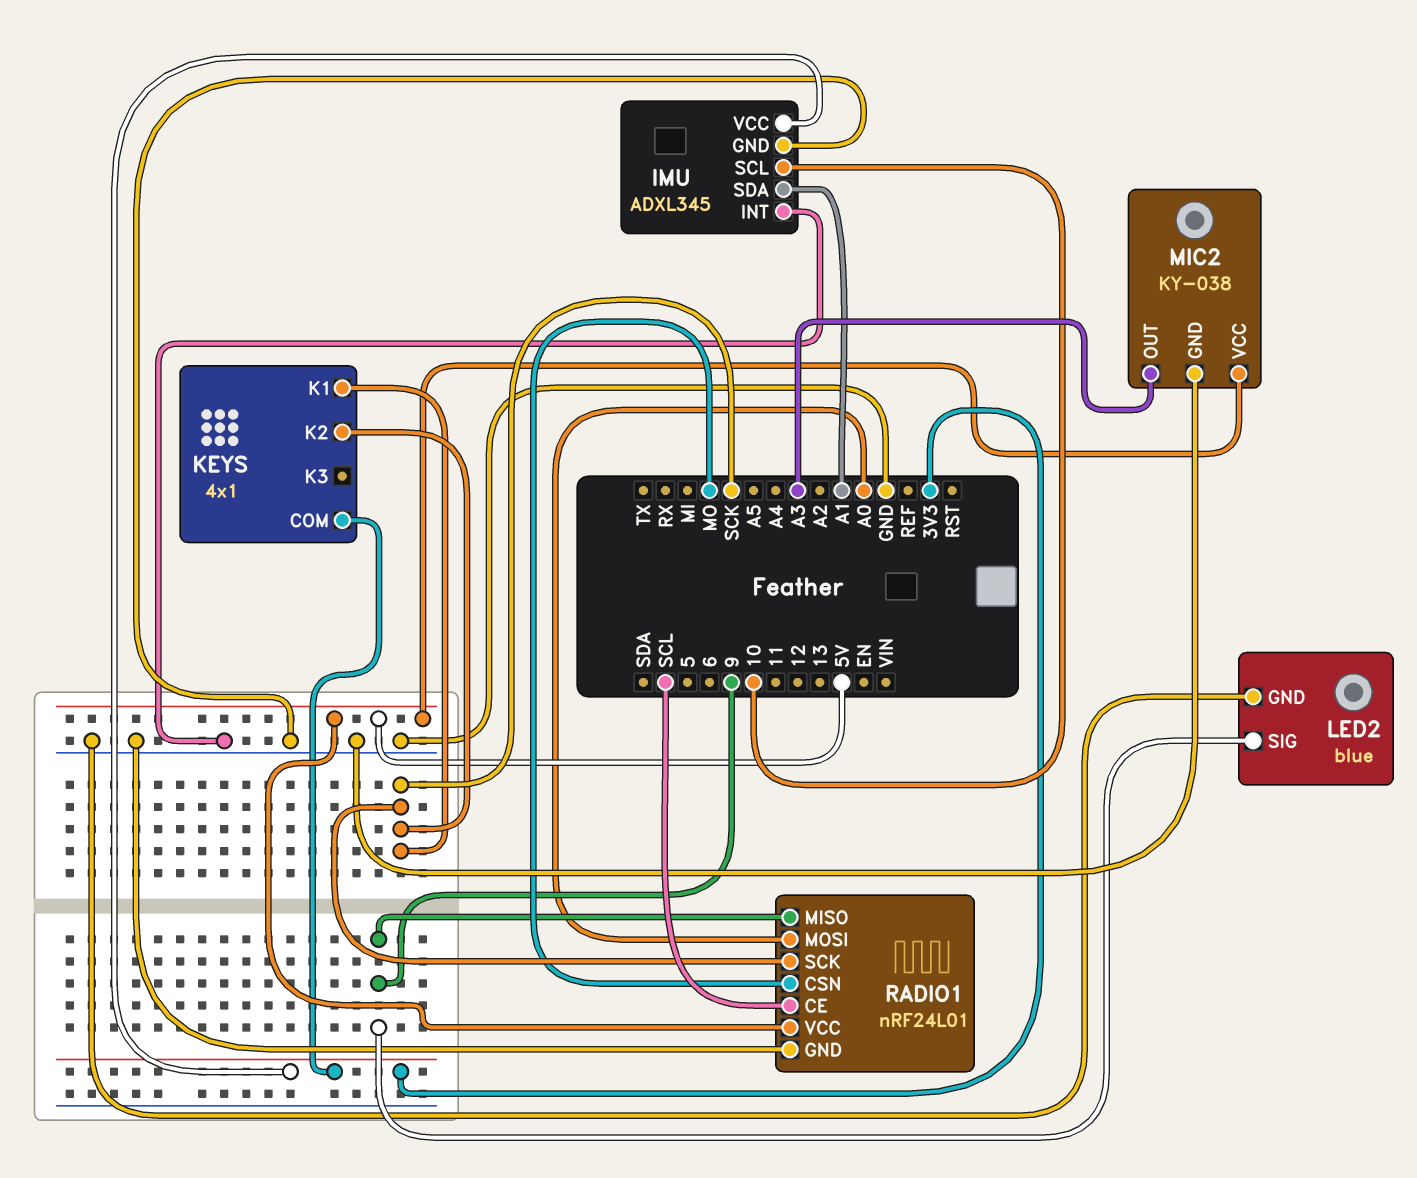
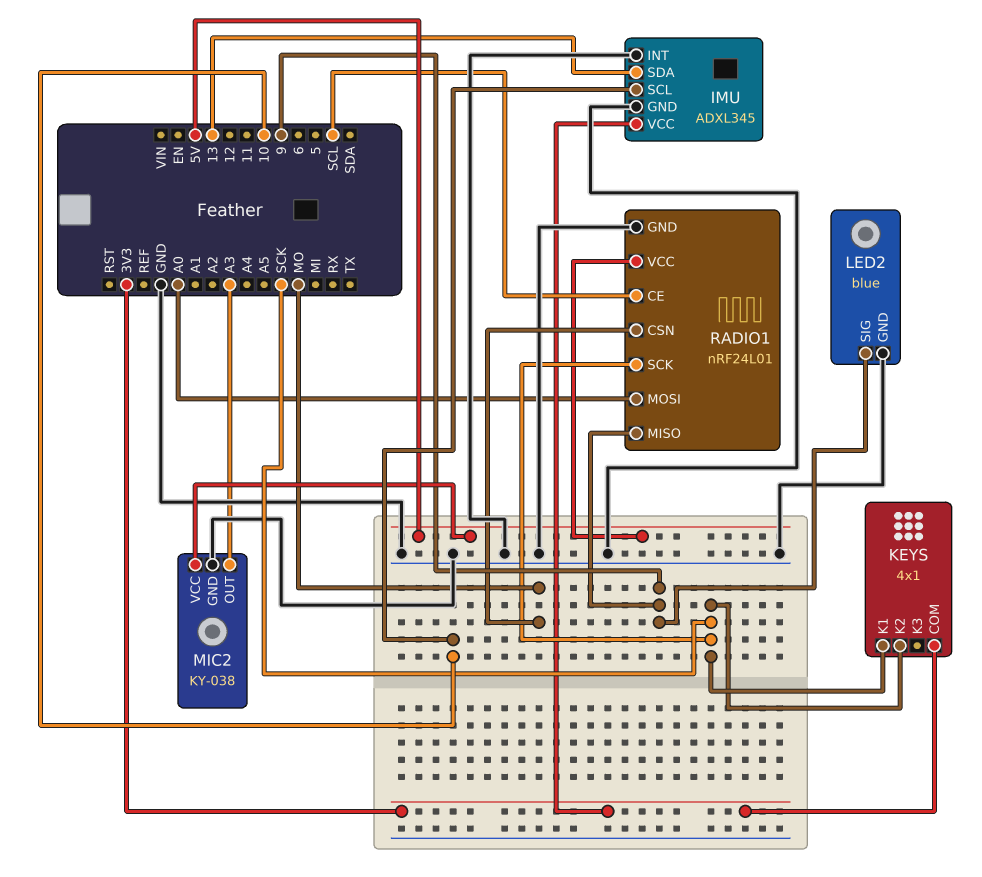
IMU pin SDA: A1 -> 13

